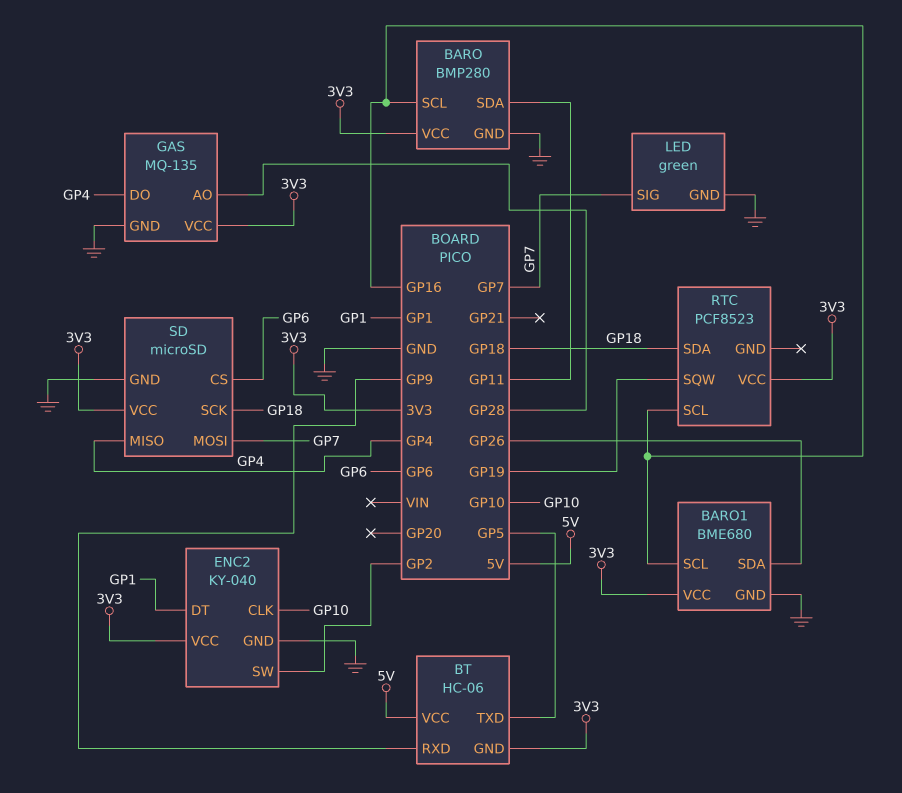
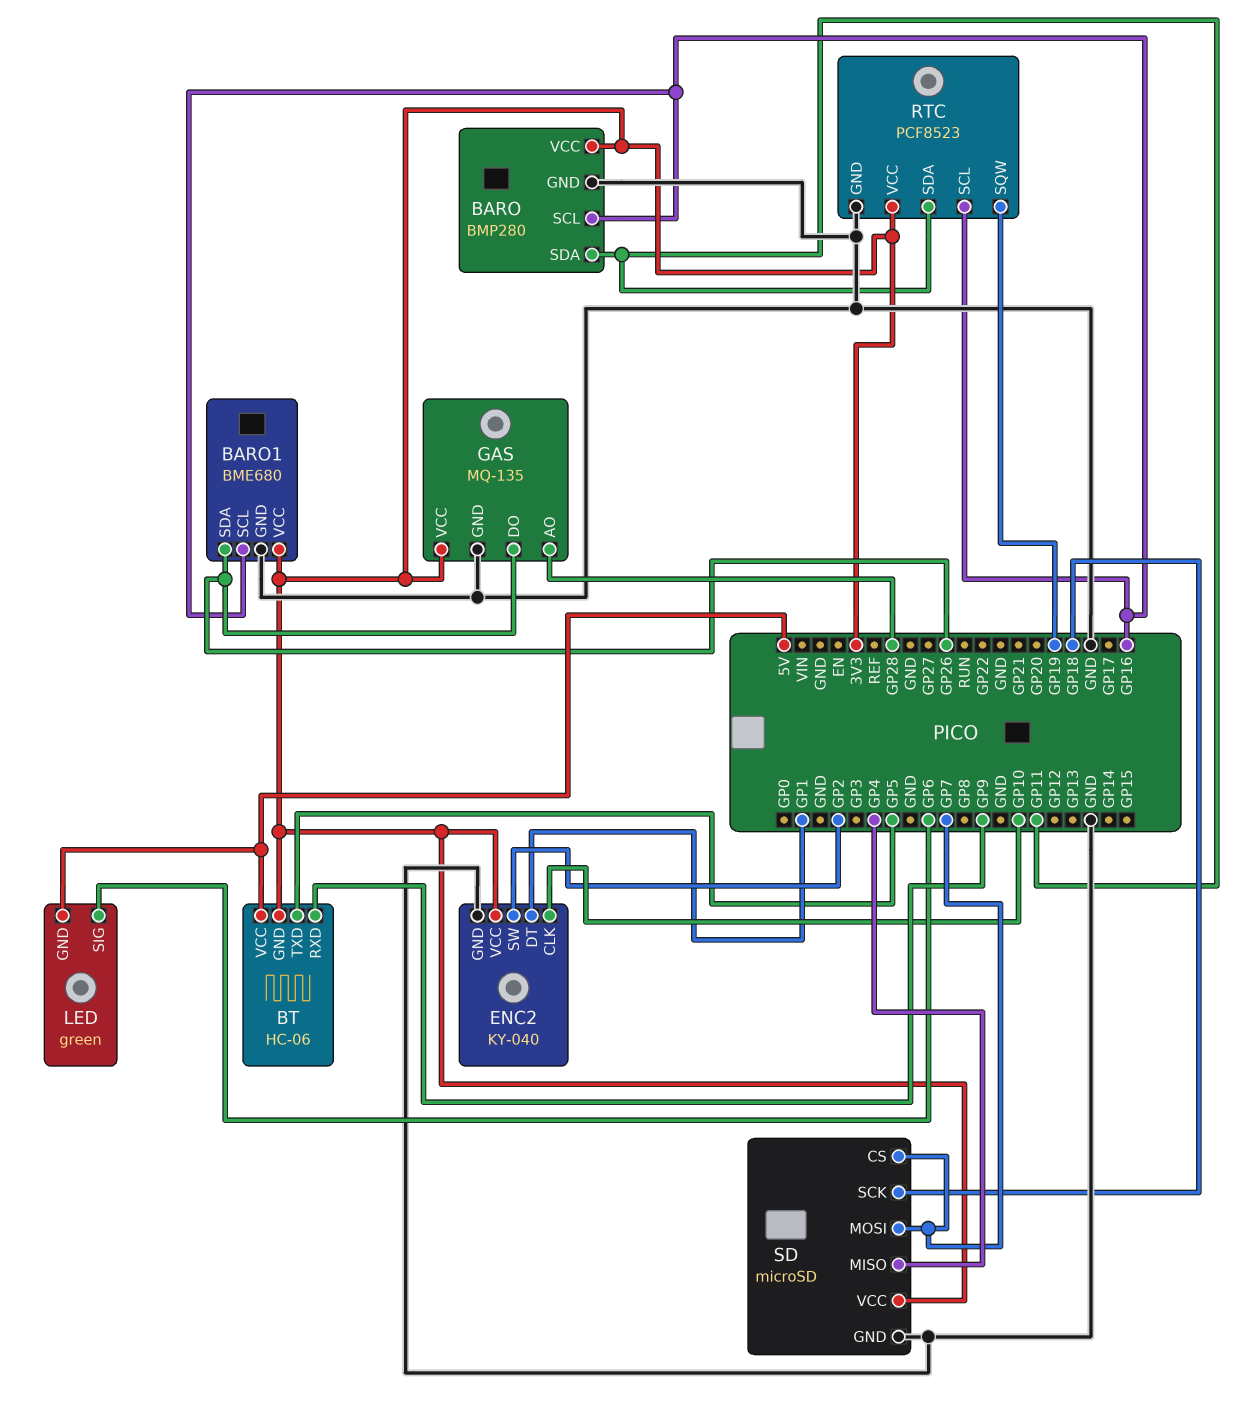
GAS pin DO: GP4 -> GP26
LED pin GND: GND -> 5V
LED pin SIG: GP7 -> GP6
RTC pin GND: none -> GND
RTC pin SDA: GP18 -> GP11
SD pin CS: GP6 -> GP7

